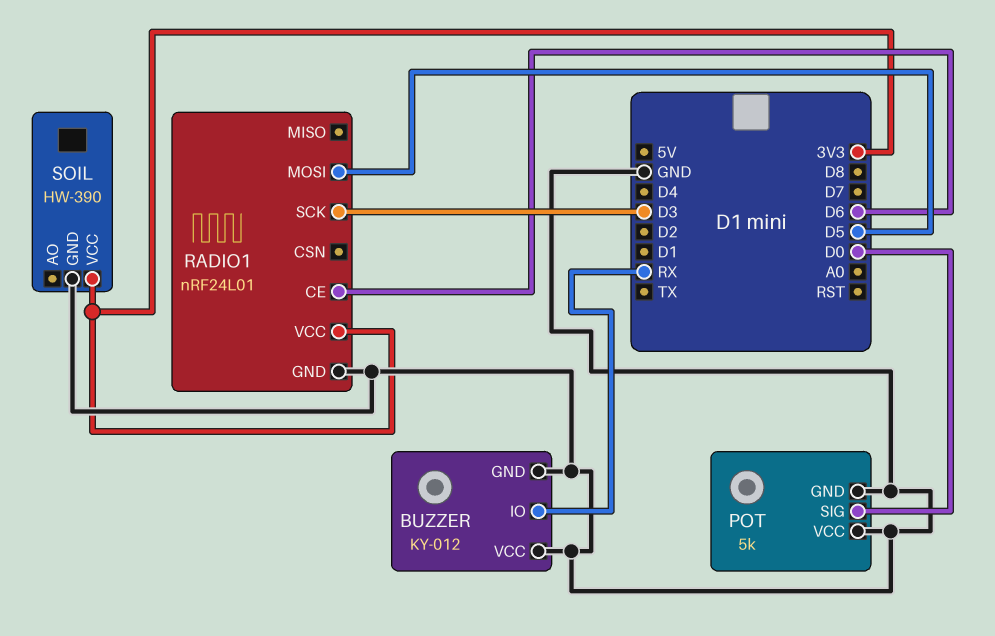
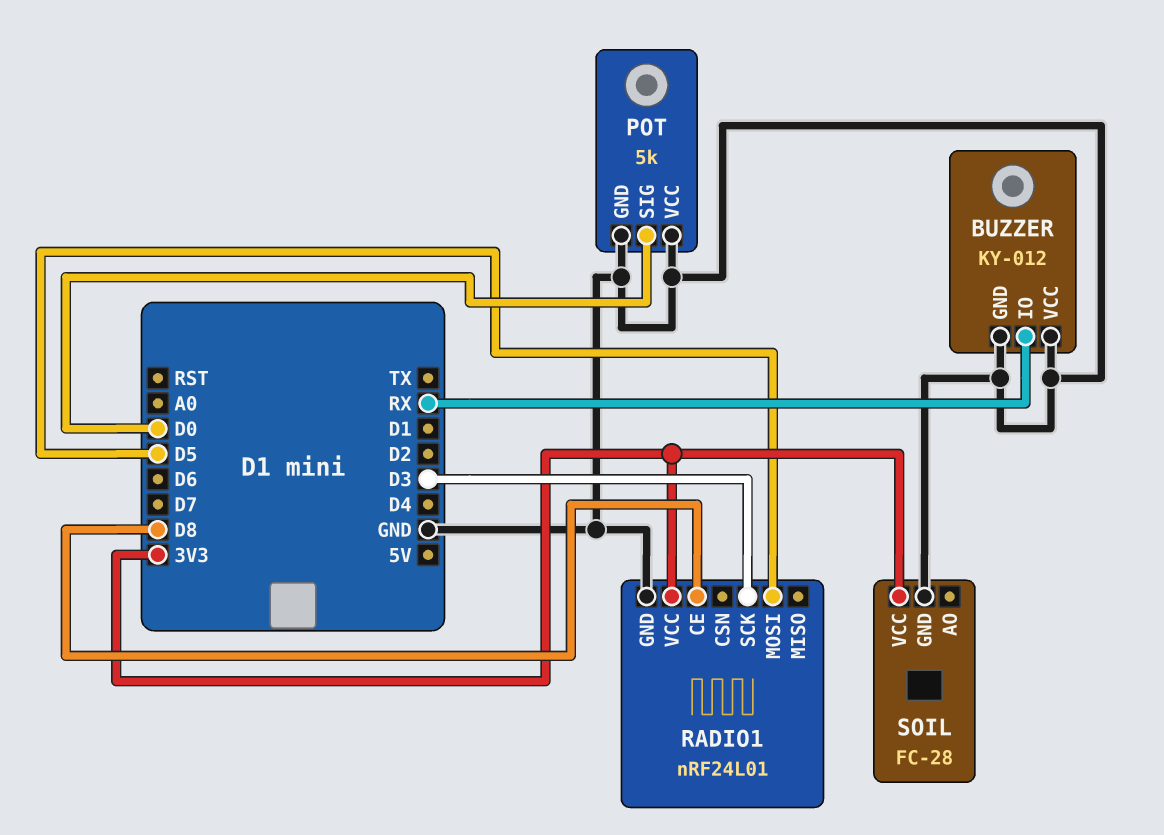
RADIO1 pin CE: D6 -> D8
SOIL: HW-390 -> FC-28

